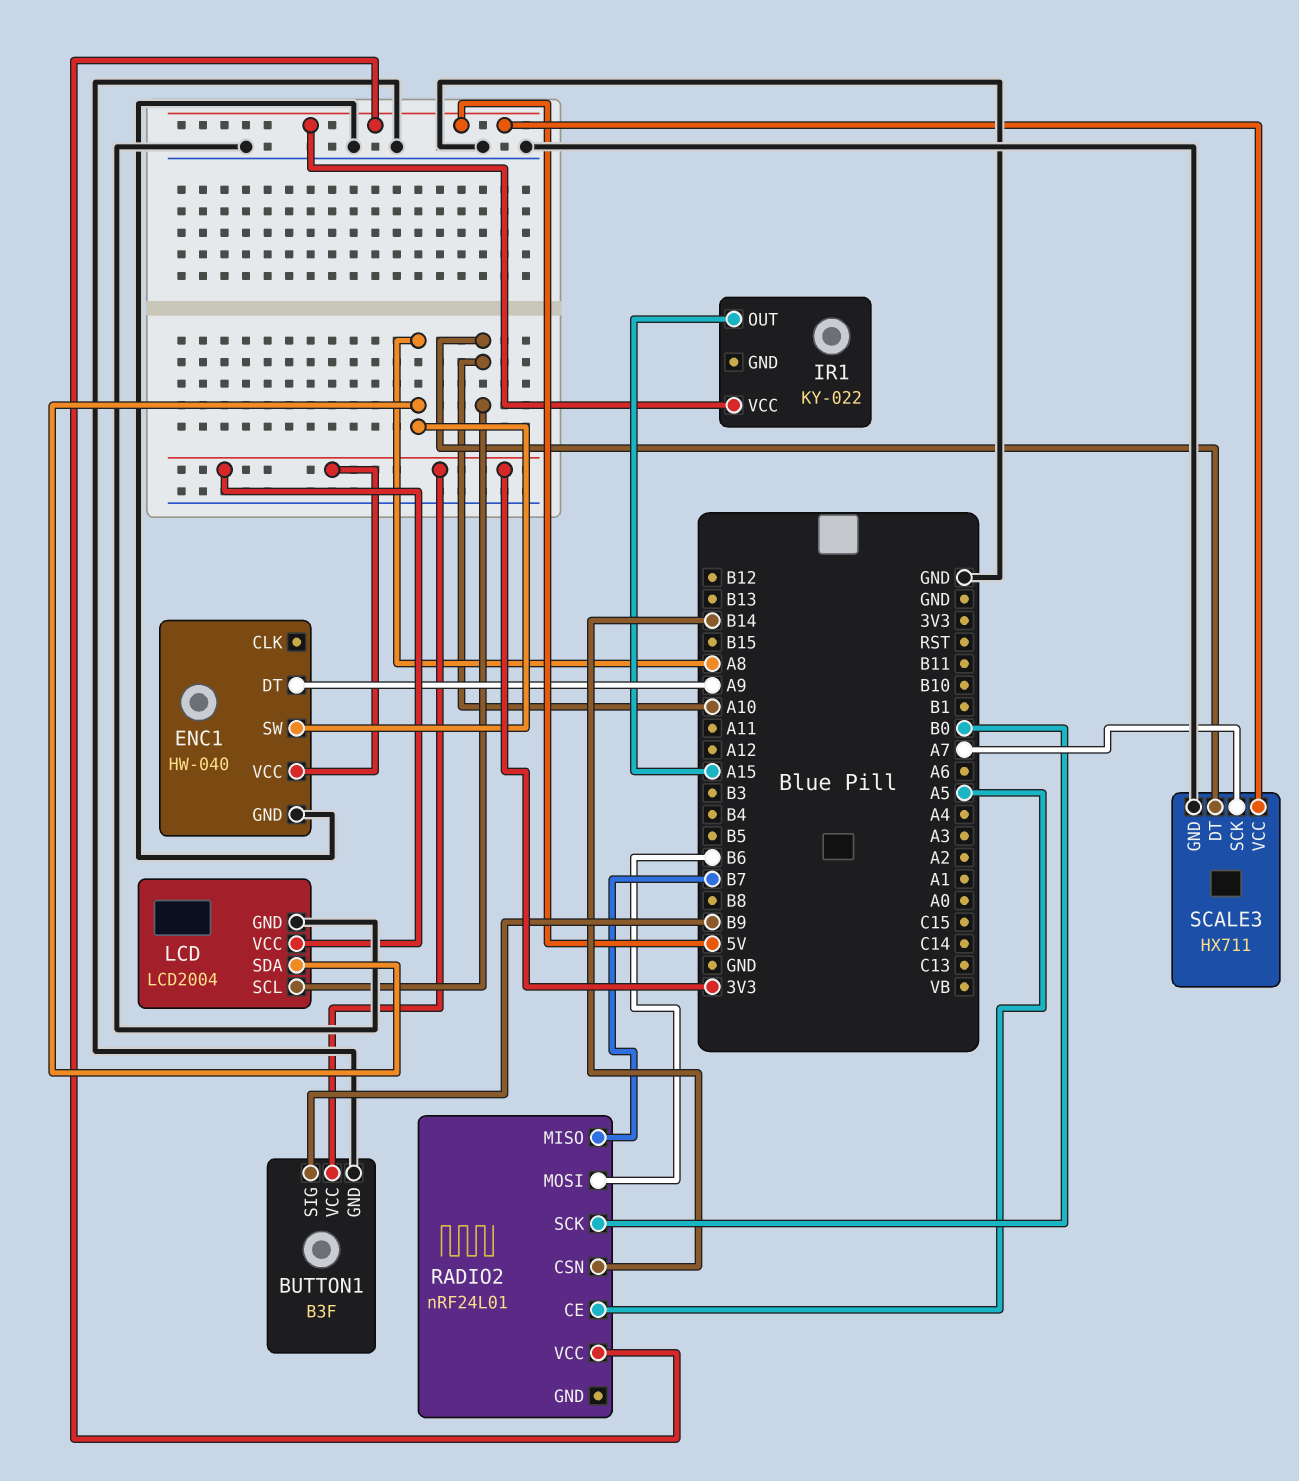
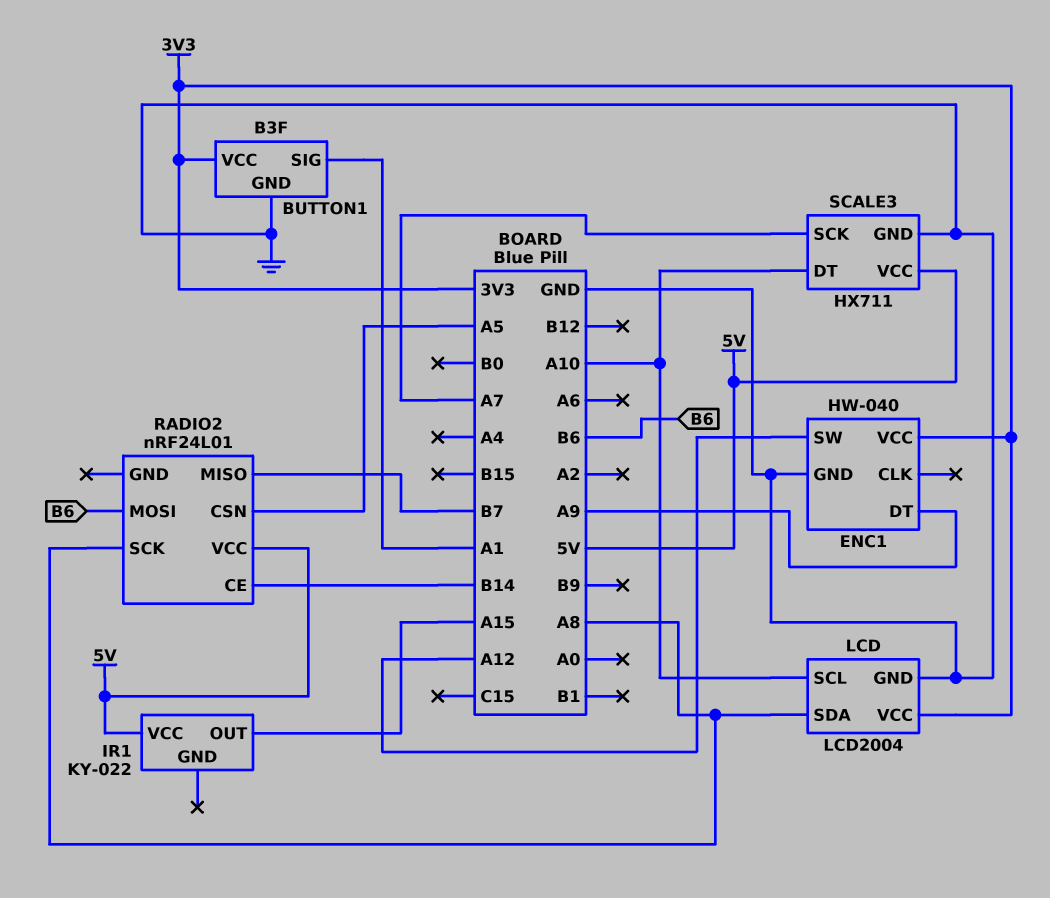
BUTTON1 pin SIG: B9 -> A1
ENC1 pin SW: A8 -> A12
RADIO2 pin CE: A5 -> B14
RADIO2 pin CSN: B14 -> A5
RADIO2 pin SCK: B0 -> A8

